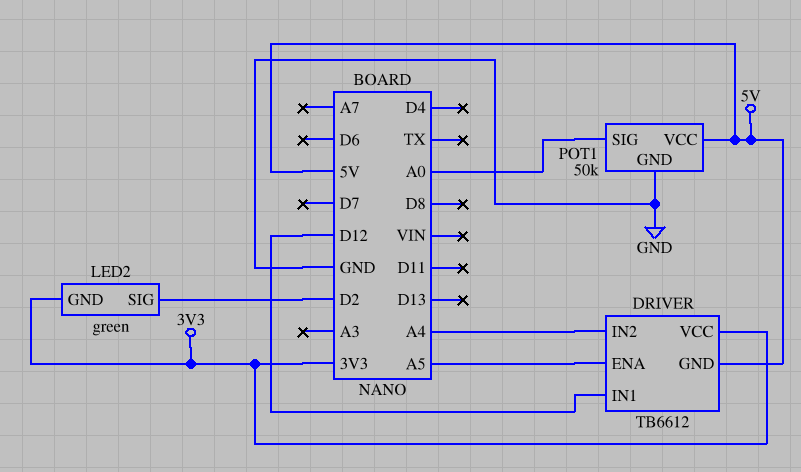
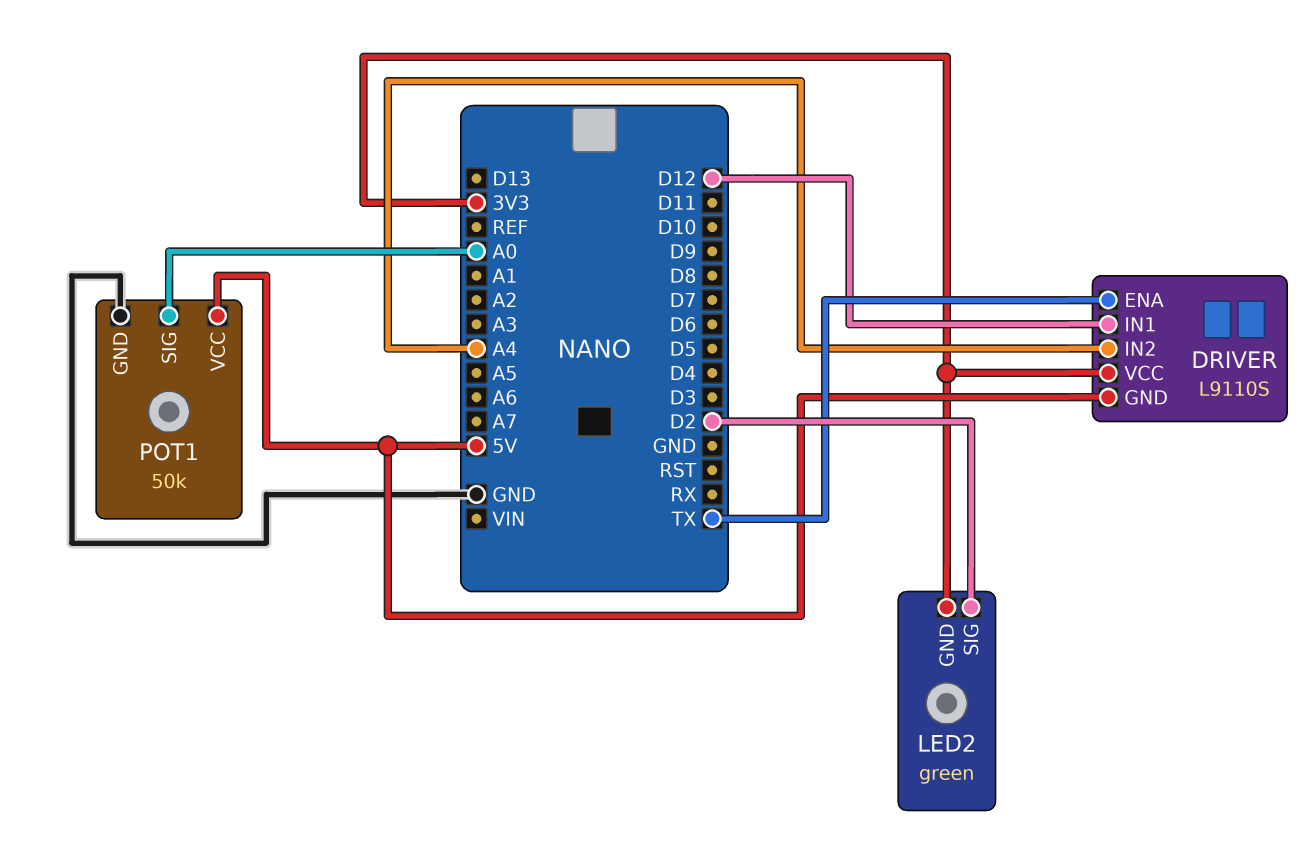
DRIVER: TB6612 -> L9110S
DRIVER pin ENA: A5 -> TX

